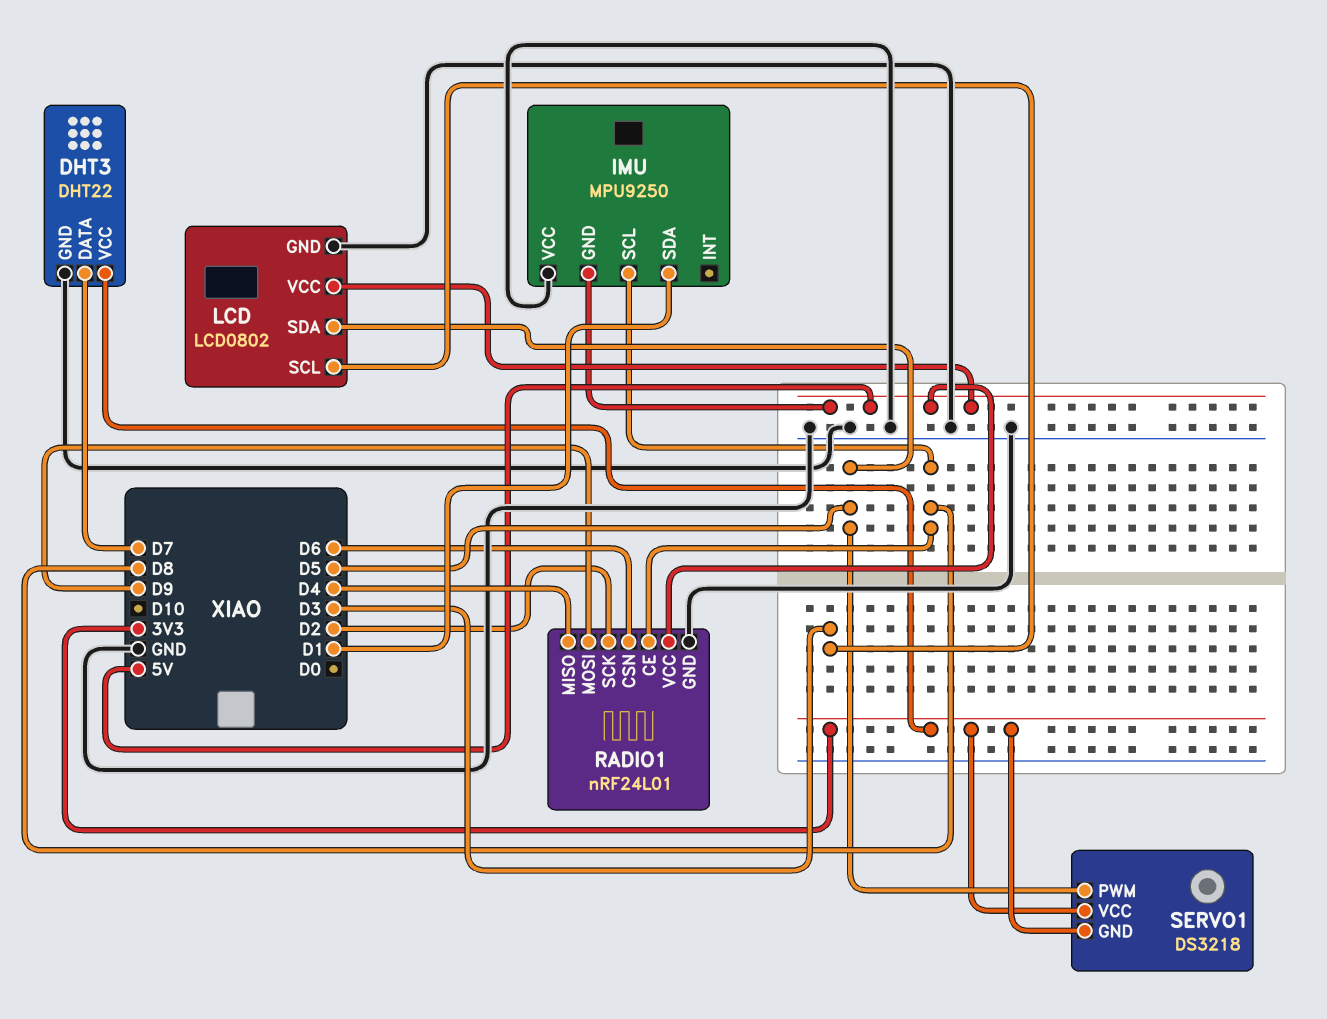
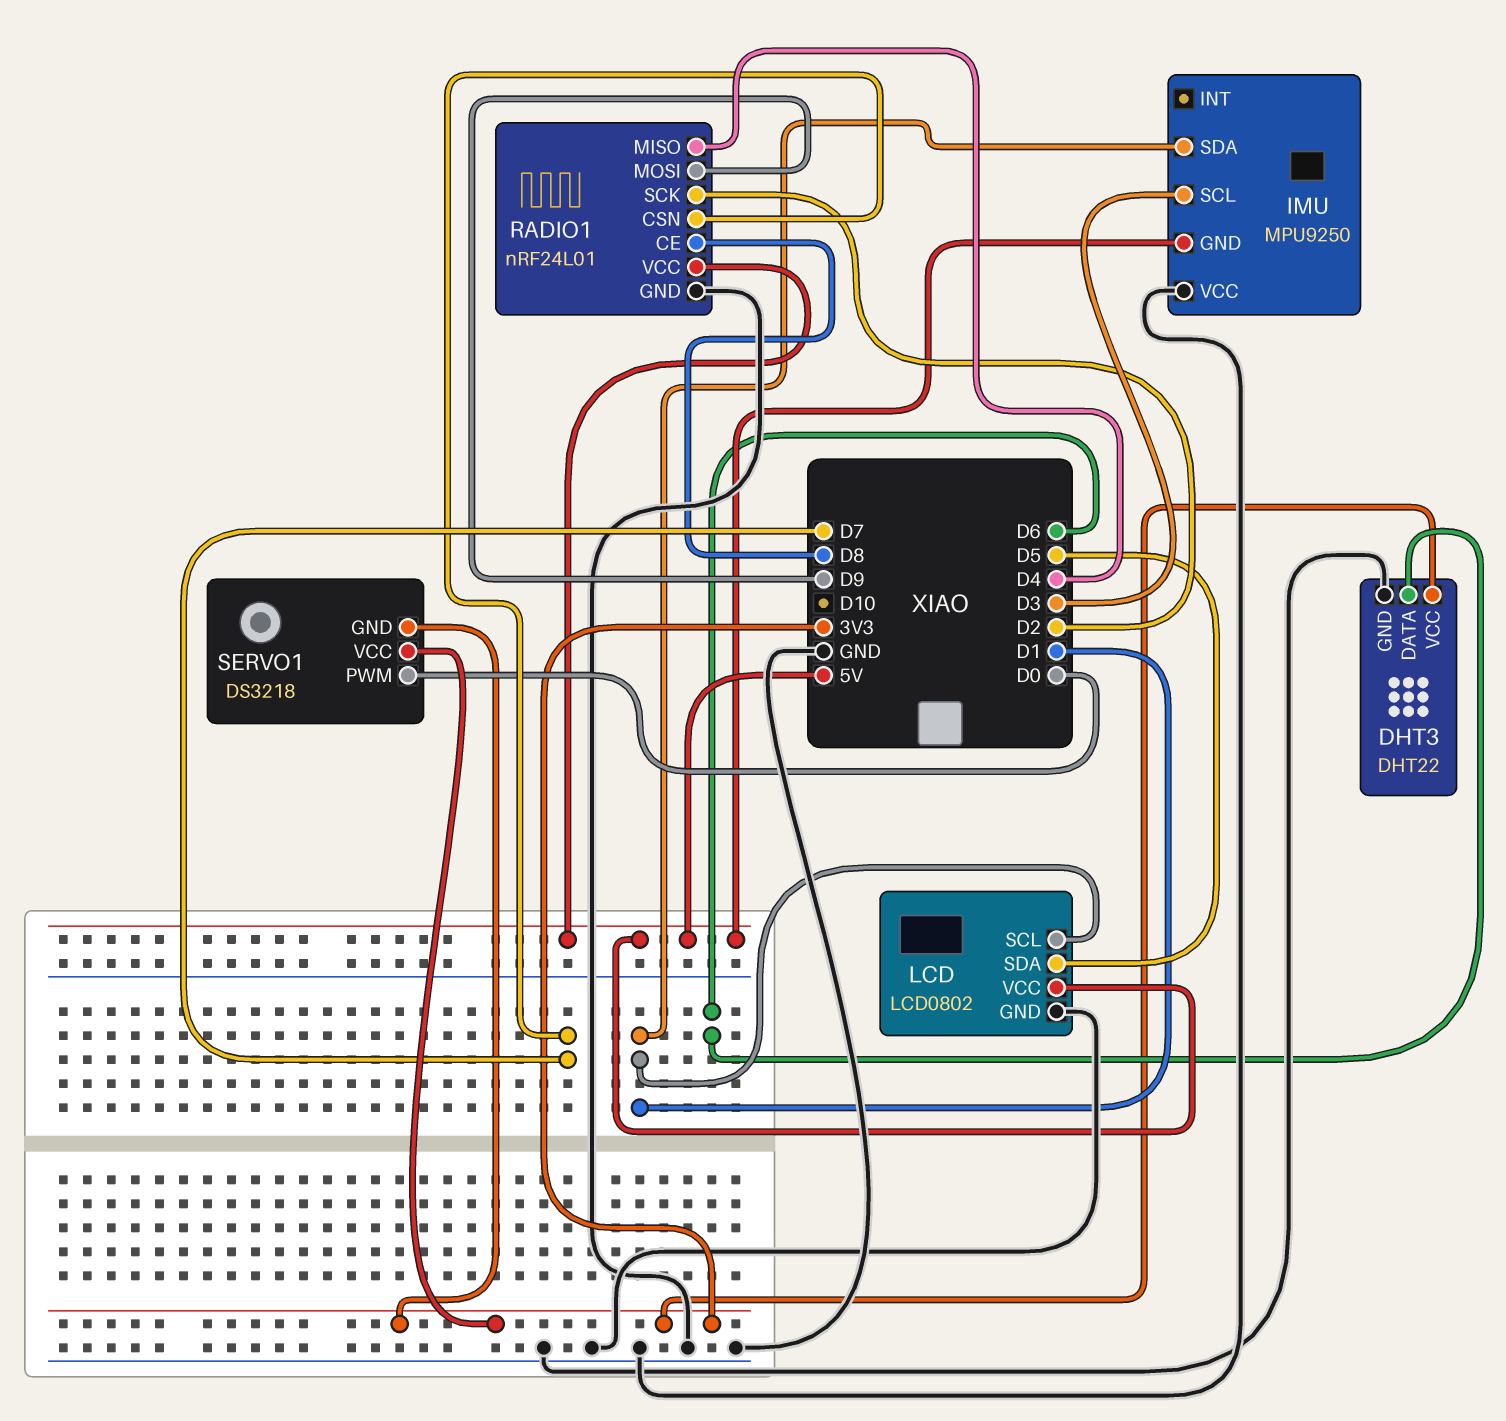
DHT3 pin DATA: D7 -> D6
IMU pin SCL: D8 -> D3
LCD pin SCL: D3 -> D1
RADIO1 pin CSN: D6 -> D7
SERVO1 pin PWM: D5 -> D0

